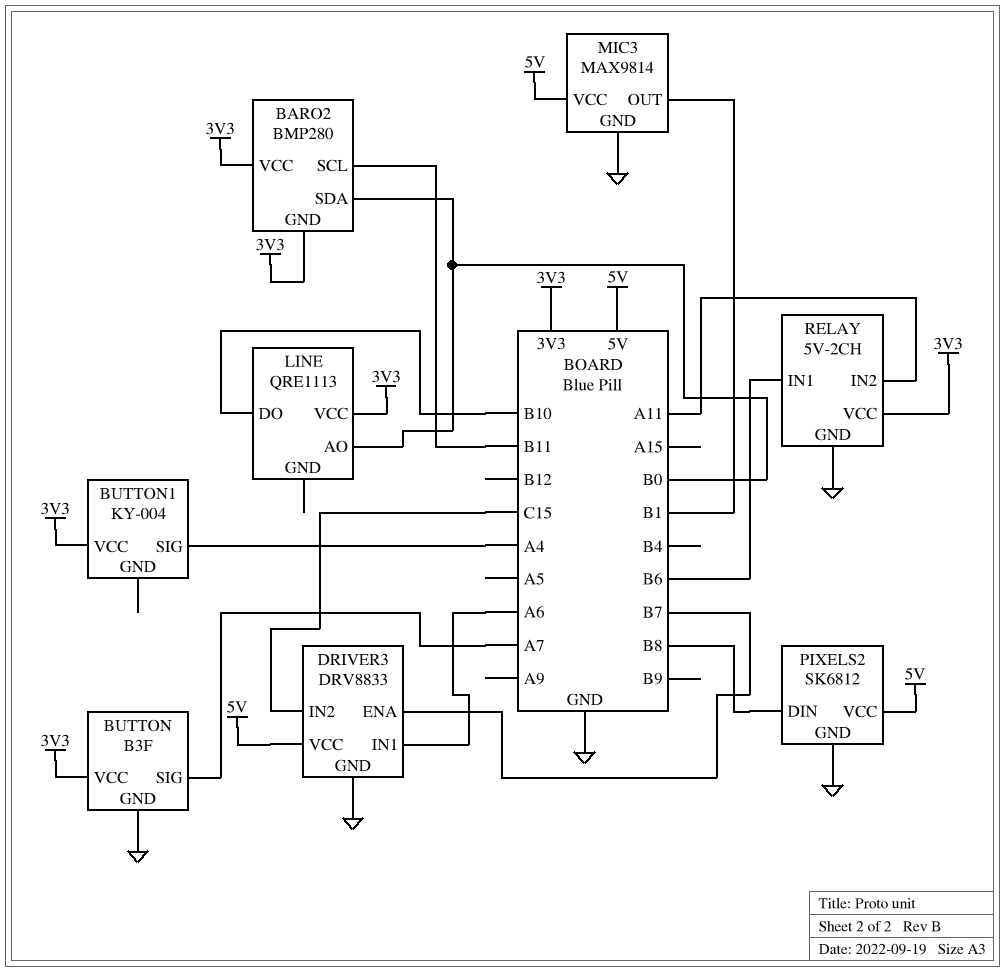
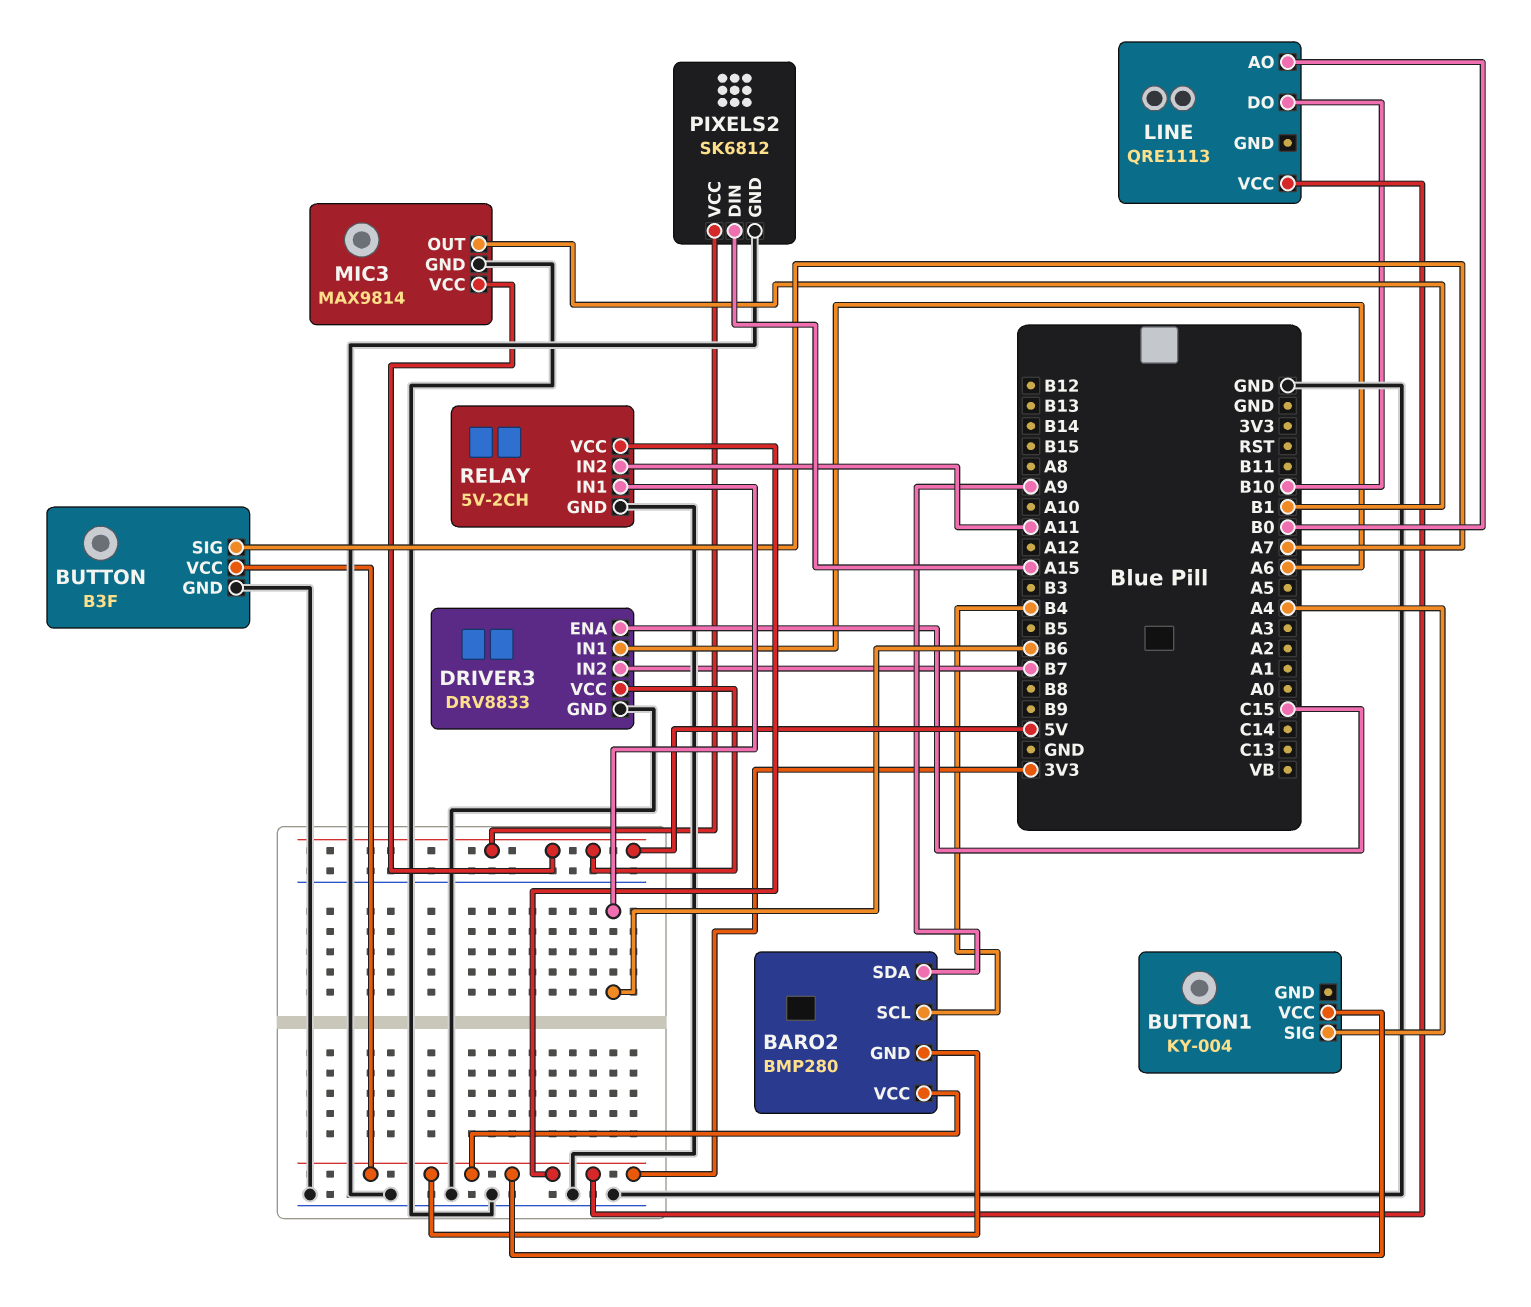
BARO2 pin SCL: B11 -> B4
BARO2 pin SDA: B0 -> A9
DRIVER3 pin ENA: B7 -> C15
DRIVER3 pin IN2: C15 -> B7
PIXELS2 pin DIN: B8 -> A15

